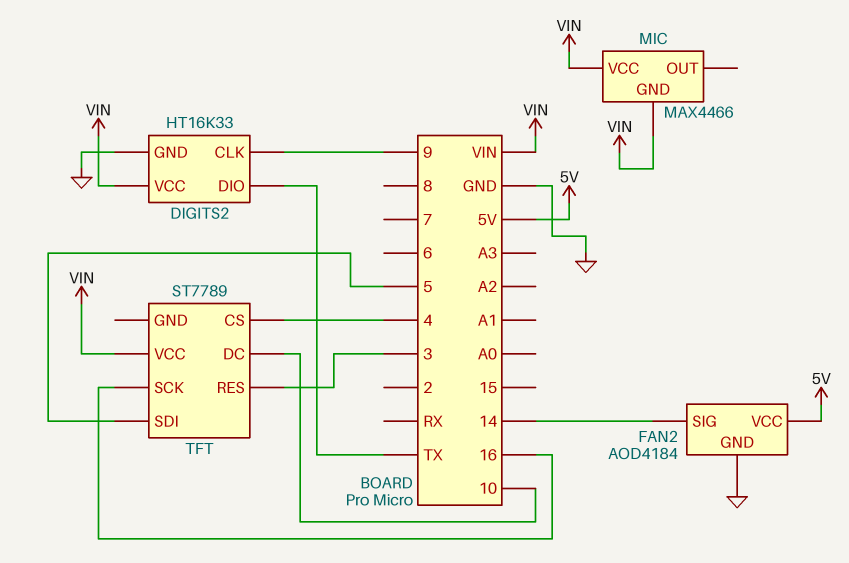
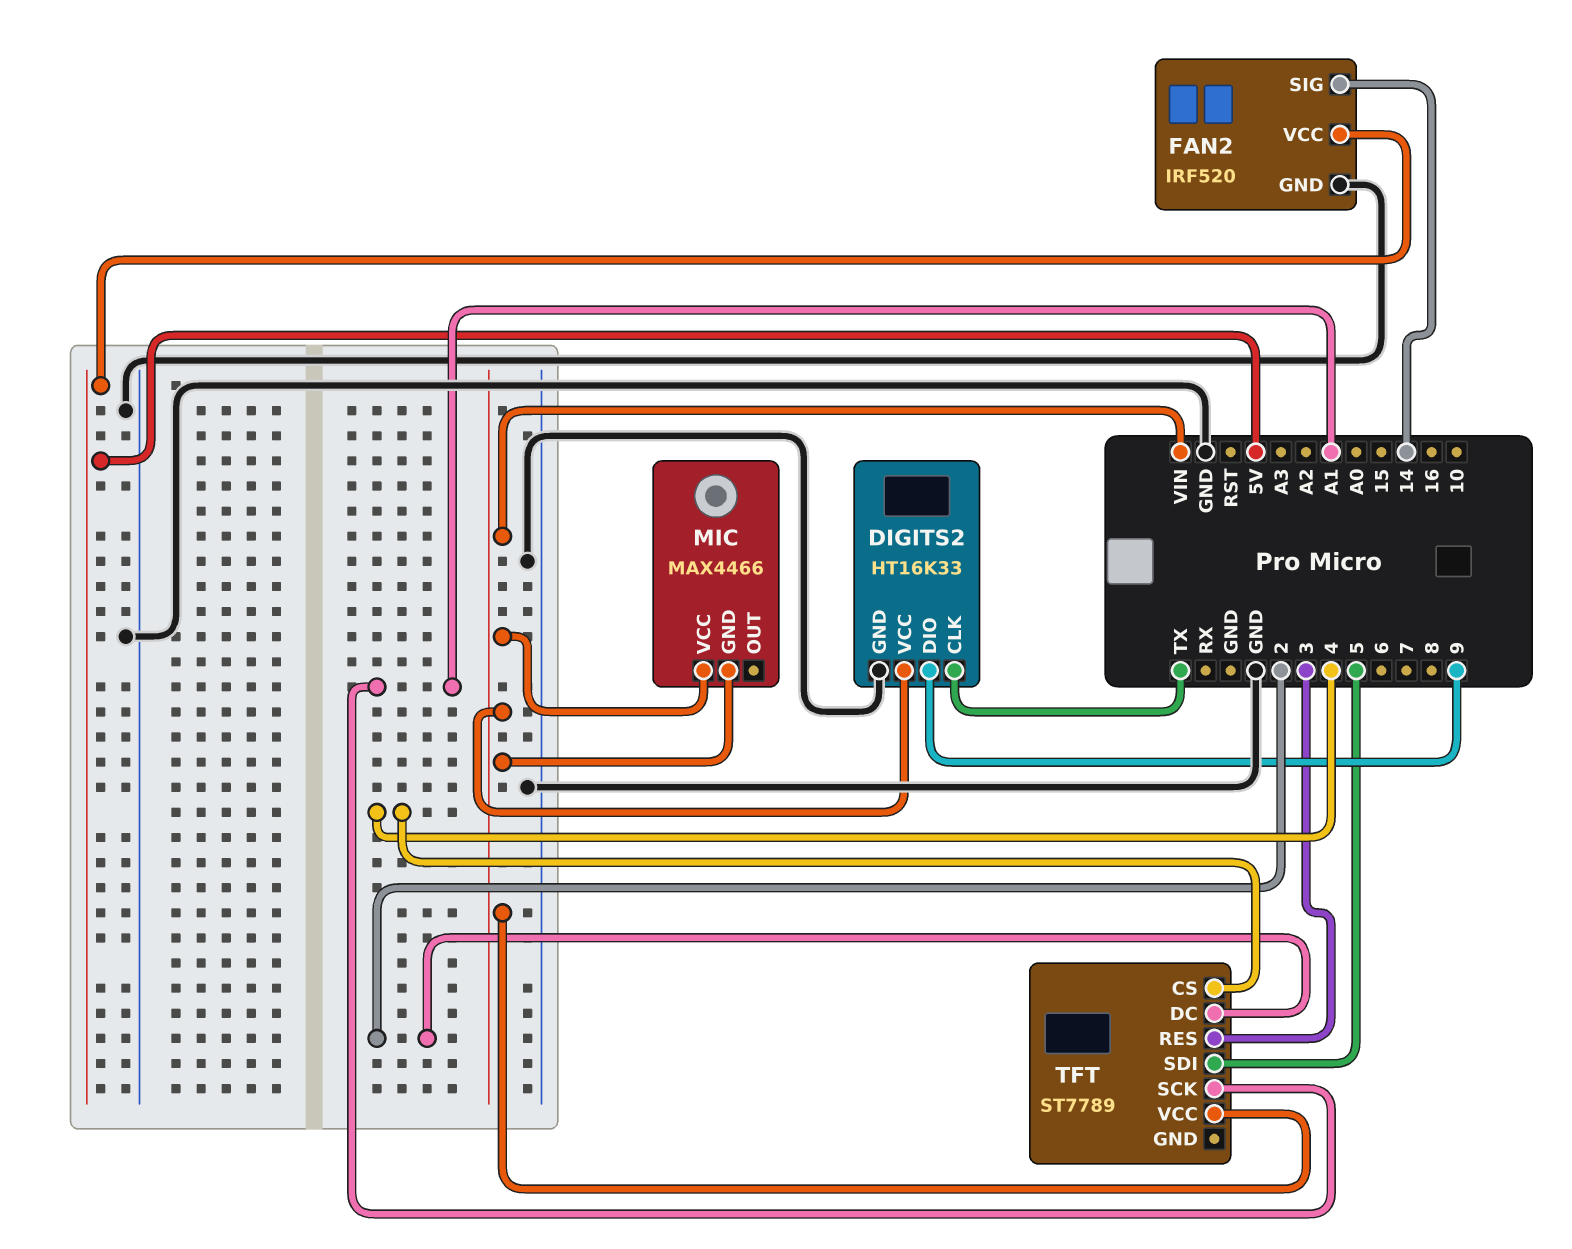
DIGITS2 pin CLK: 9 -> TX
DIGITS2 pin DIO: TX -> 9
FAN2: AOD4184 -> IRF520
TFT pin DC: 10 -> 2
TFT pin SCK: 16 -> A1

